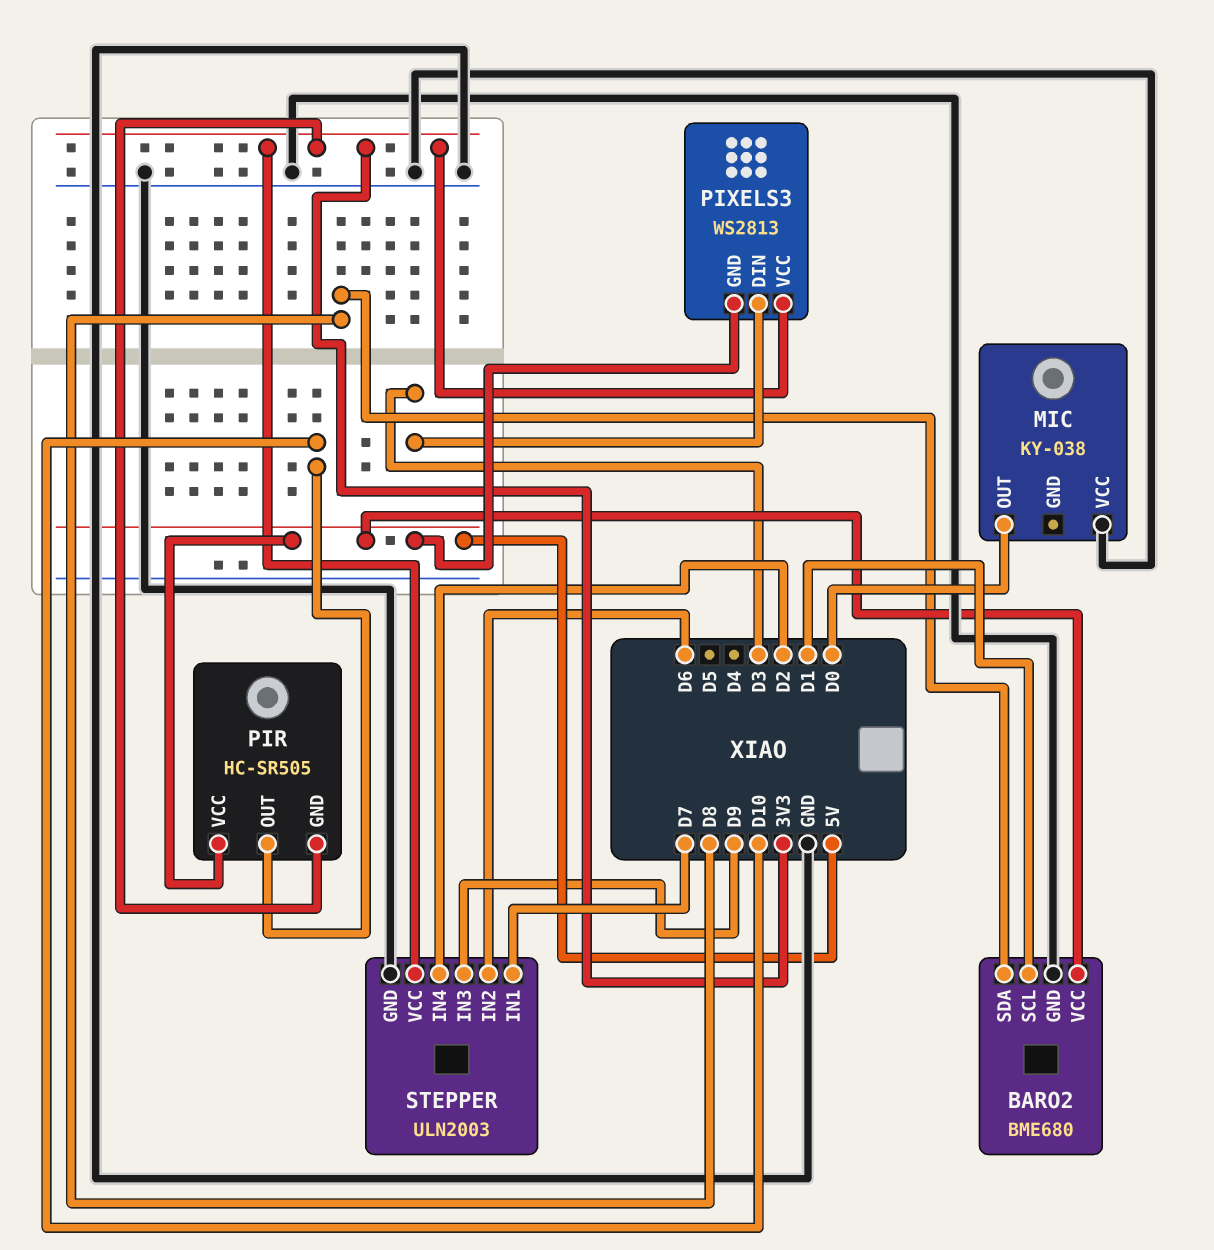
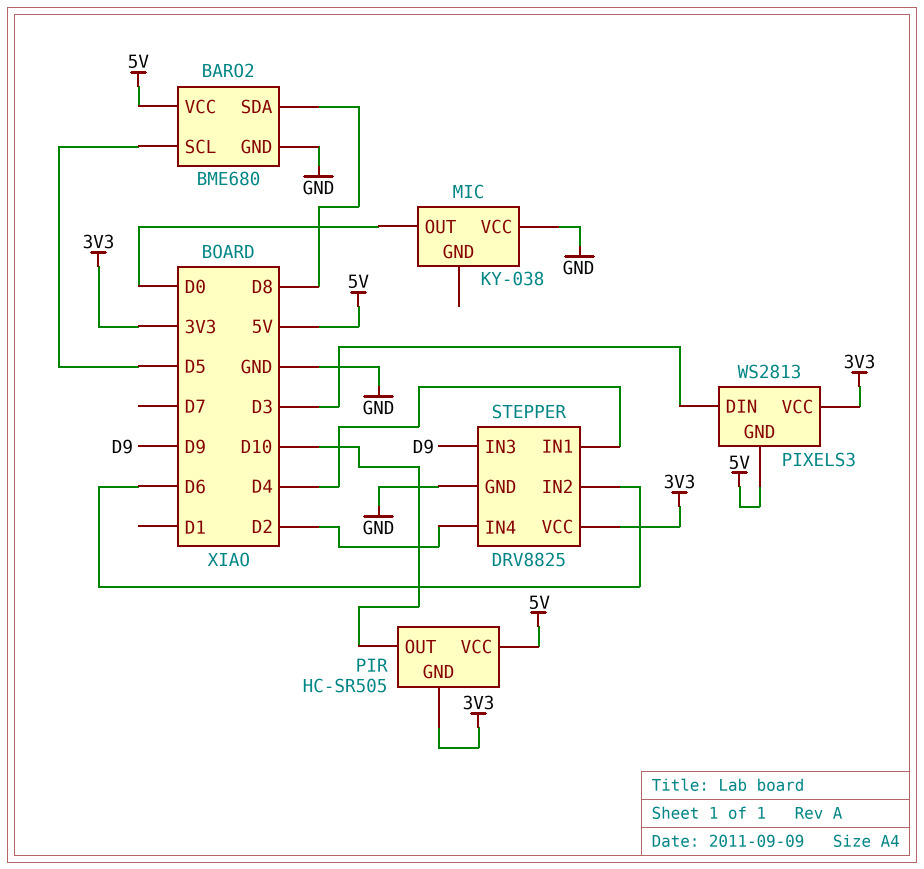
BARO2 pin SCL: D1 -> D5
STEPPER: ULN2003 -> DRV8825
STEPPER pin IN1: D7 -> D4

